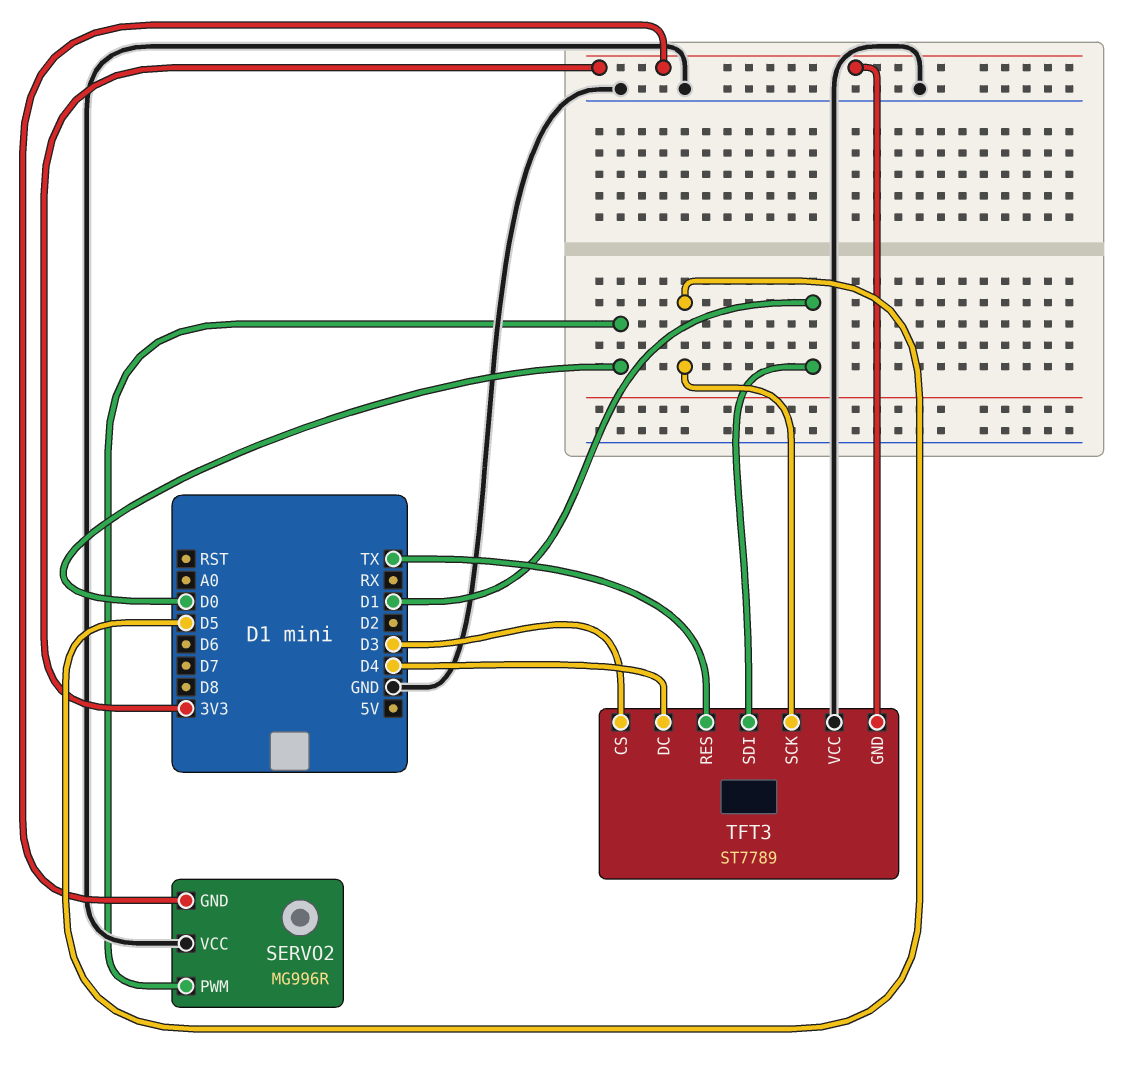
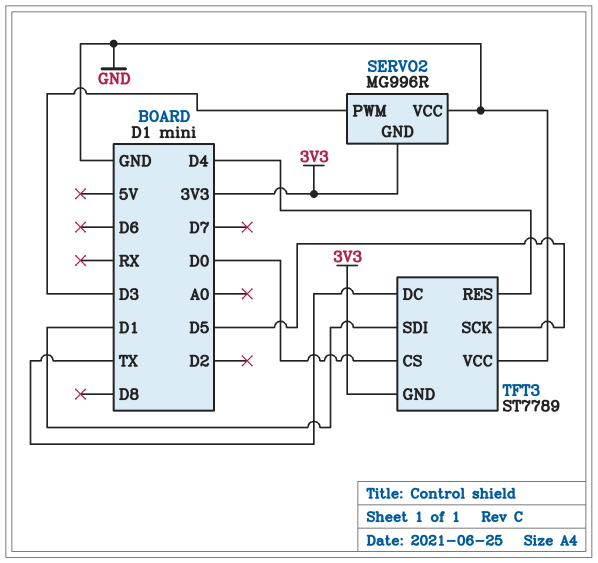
SERVO2 pin PWM: D0 -> D3
TFT3 pin CS: D3 -> D0
TFT3 pin DC: D4 -> TX
TFT3 pin RES: TX -> D4

